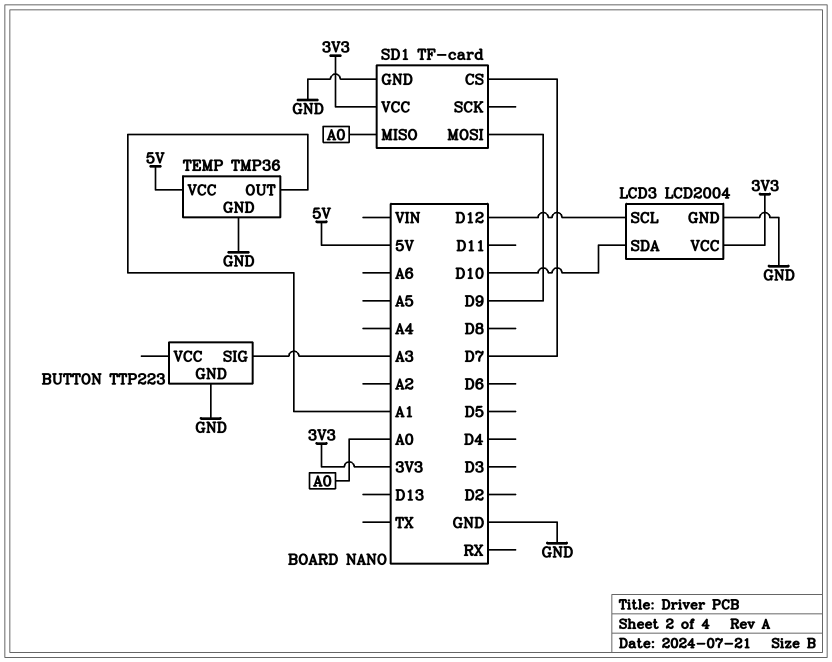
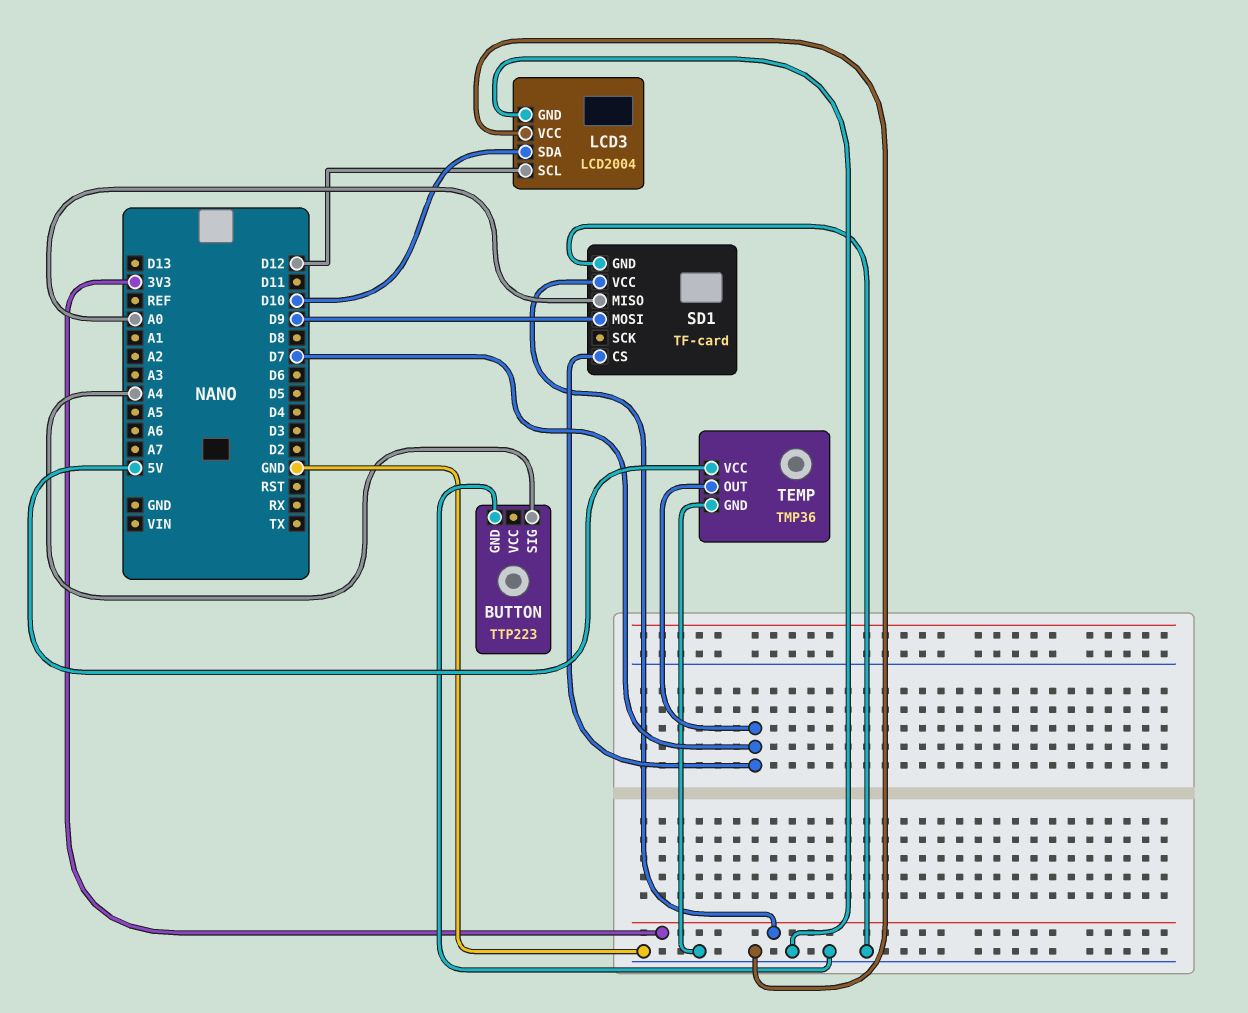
BUTTON pin SIG: A3 -> A4
LCD3 pin VCC: 3V3 -> GND
TEMP pin OUT: A1 -> D7

